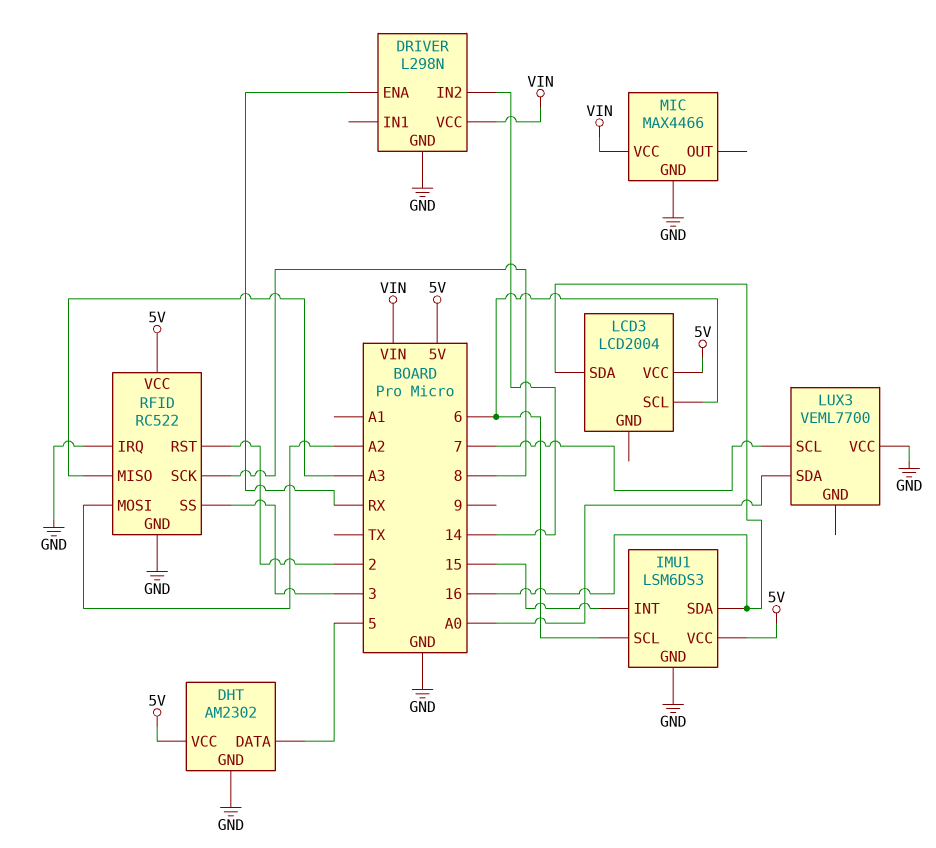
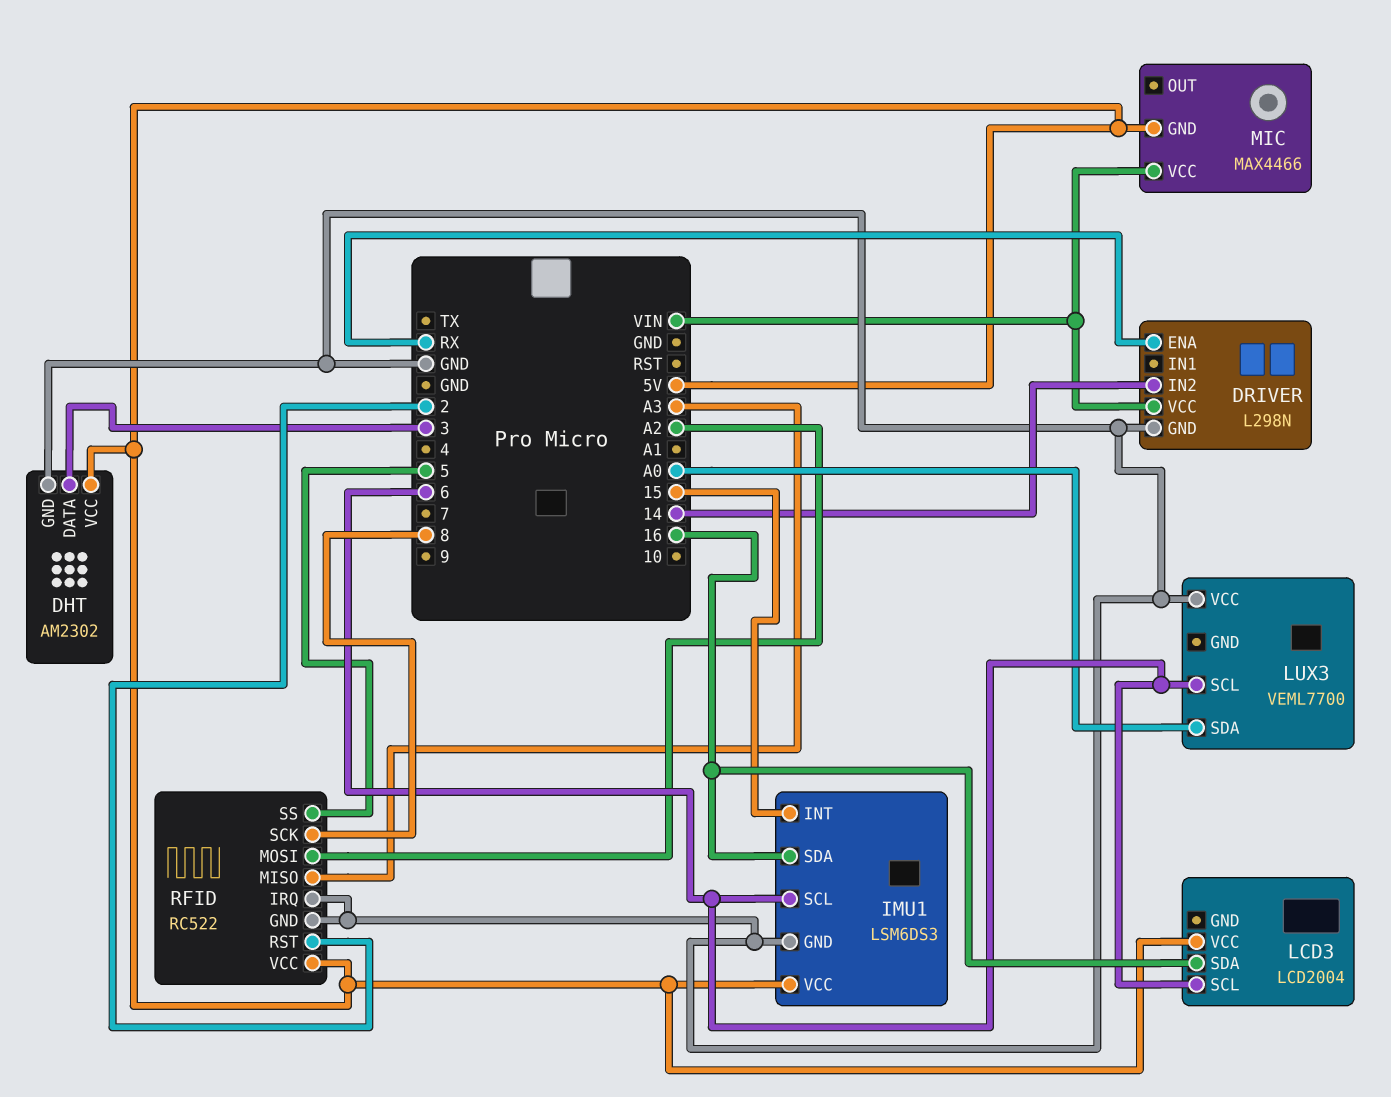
DHT pin DATA: 5 -> 3
LUX3 pin SCL: 7 -> 6
MIC pin GND: GND -> 5V
RFID pin SS: 3 -> 5

